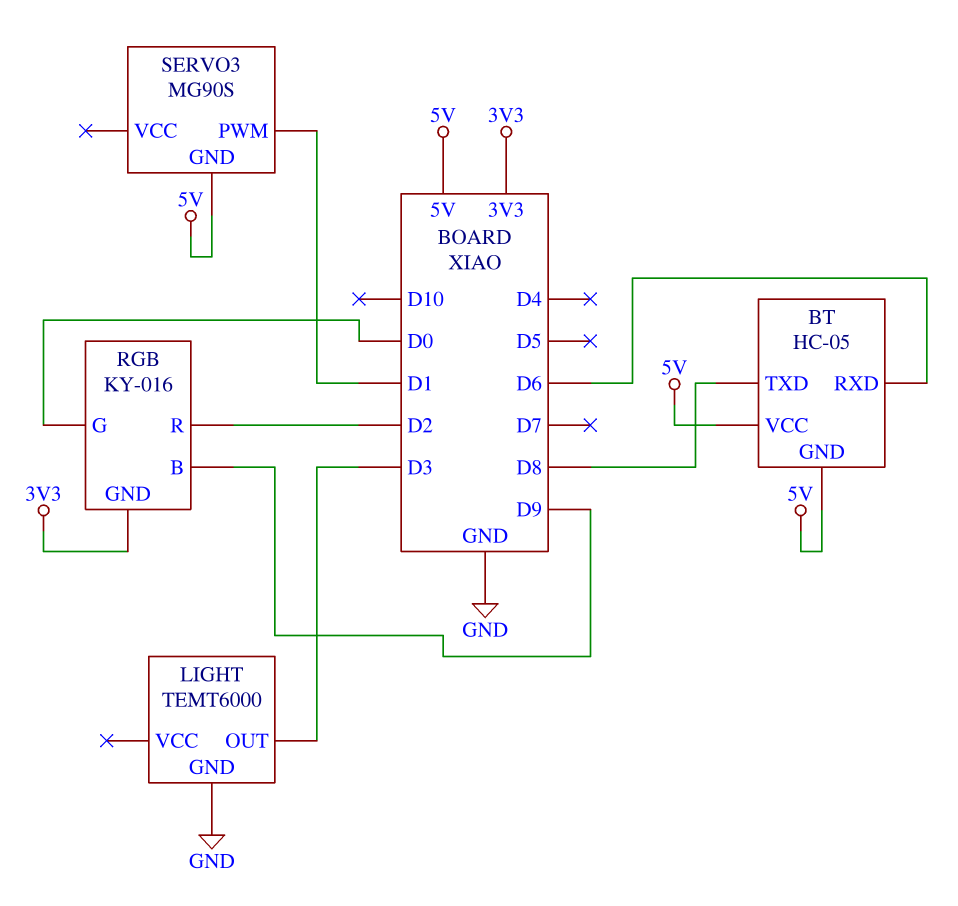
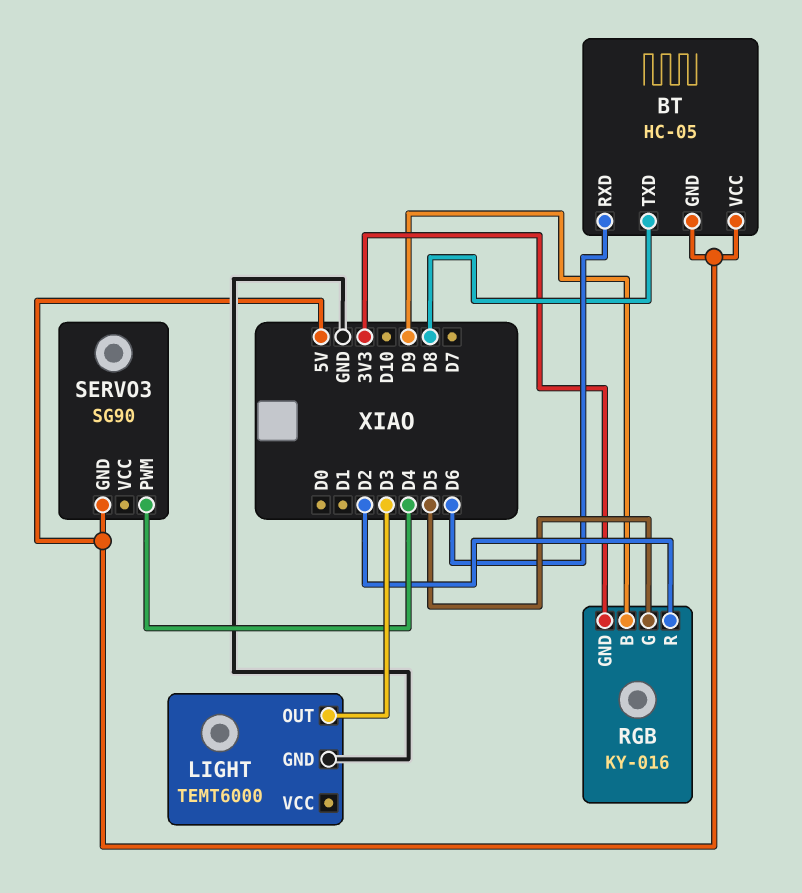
RGB pin G: D0 -> D5
SERVO3: MG90S -> SG90
SERVO3 pin PWM: D1 -> D4

